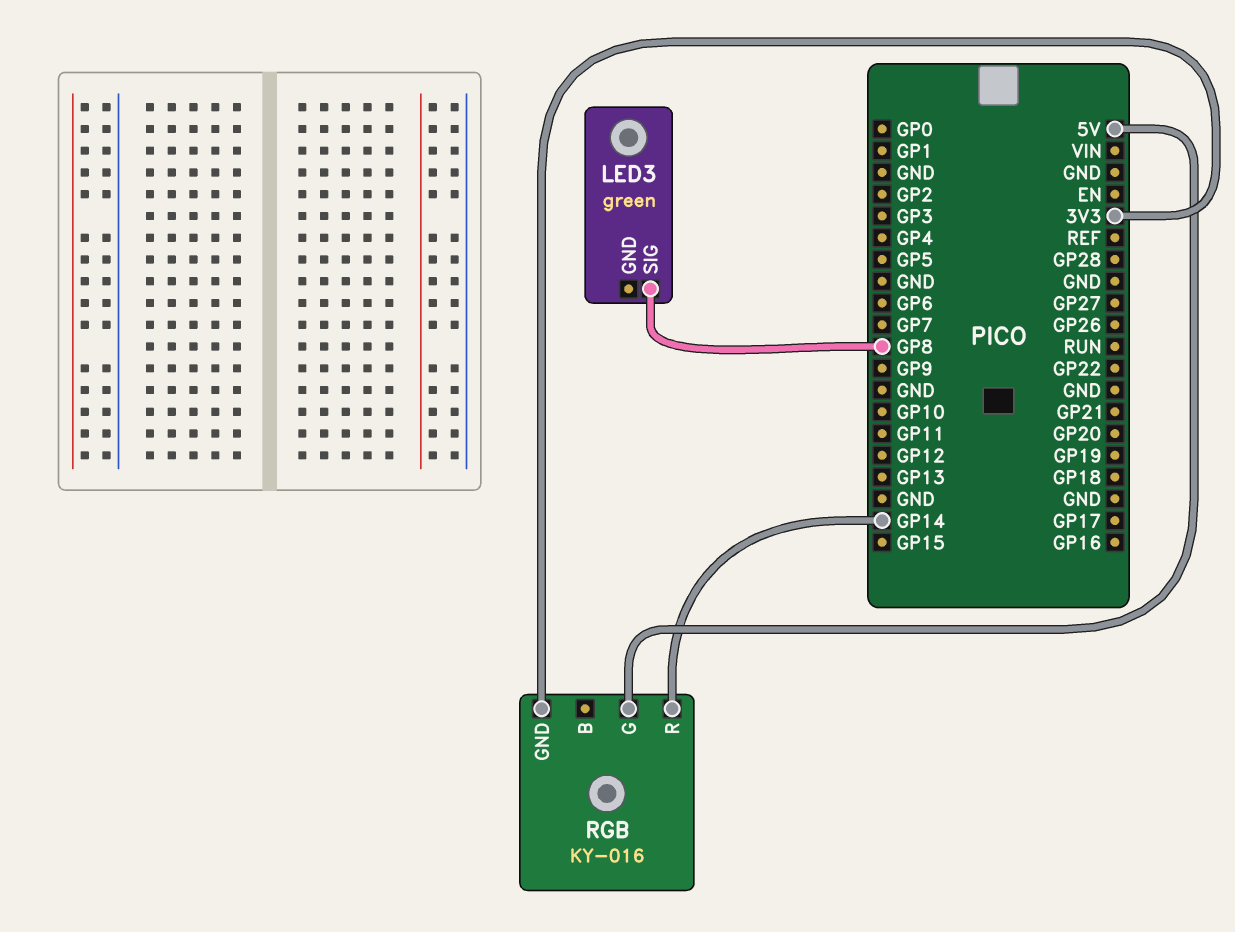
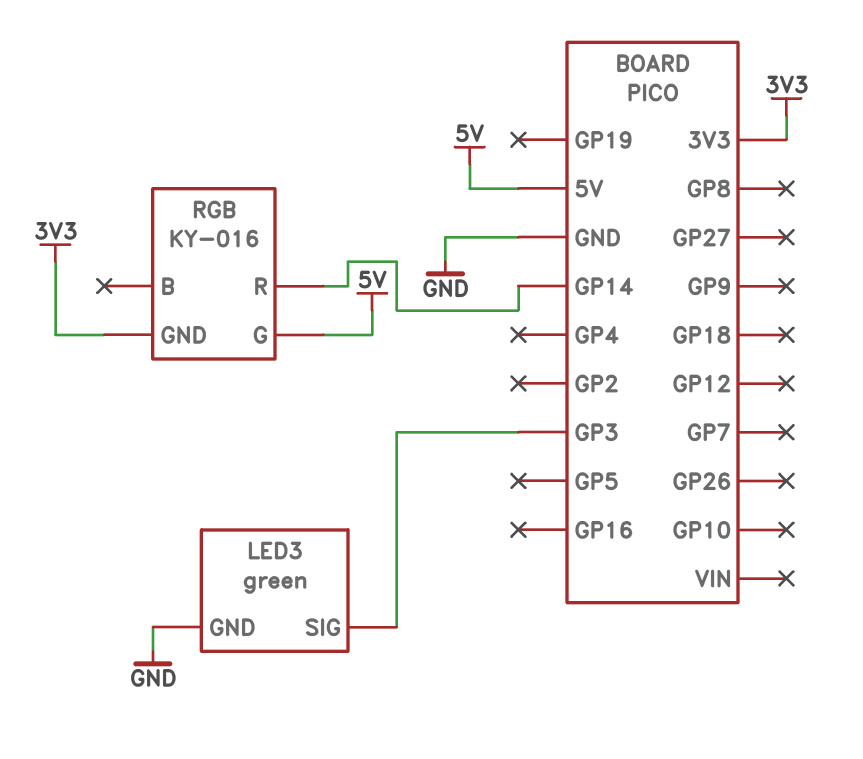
LED3 pin GND: none -> GND
LED3 pin SIG: GP8 -> GP3

